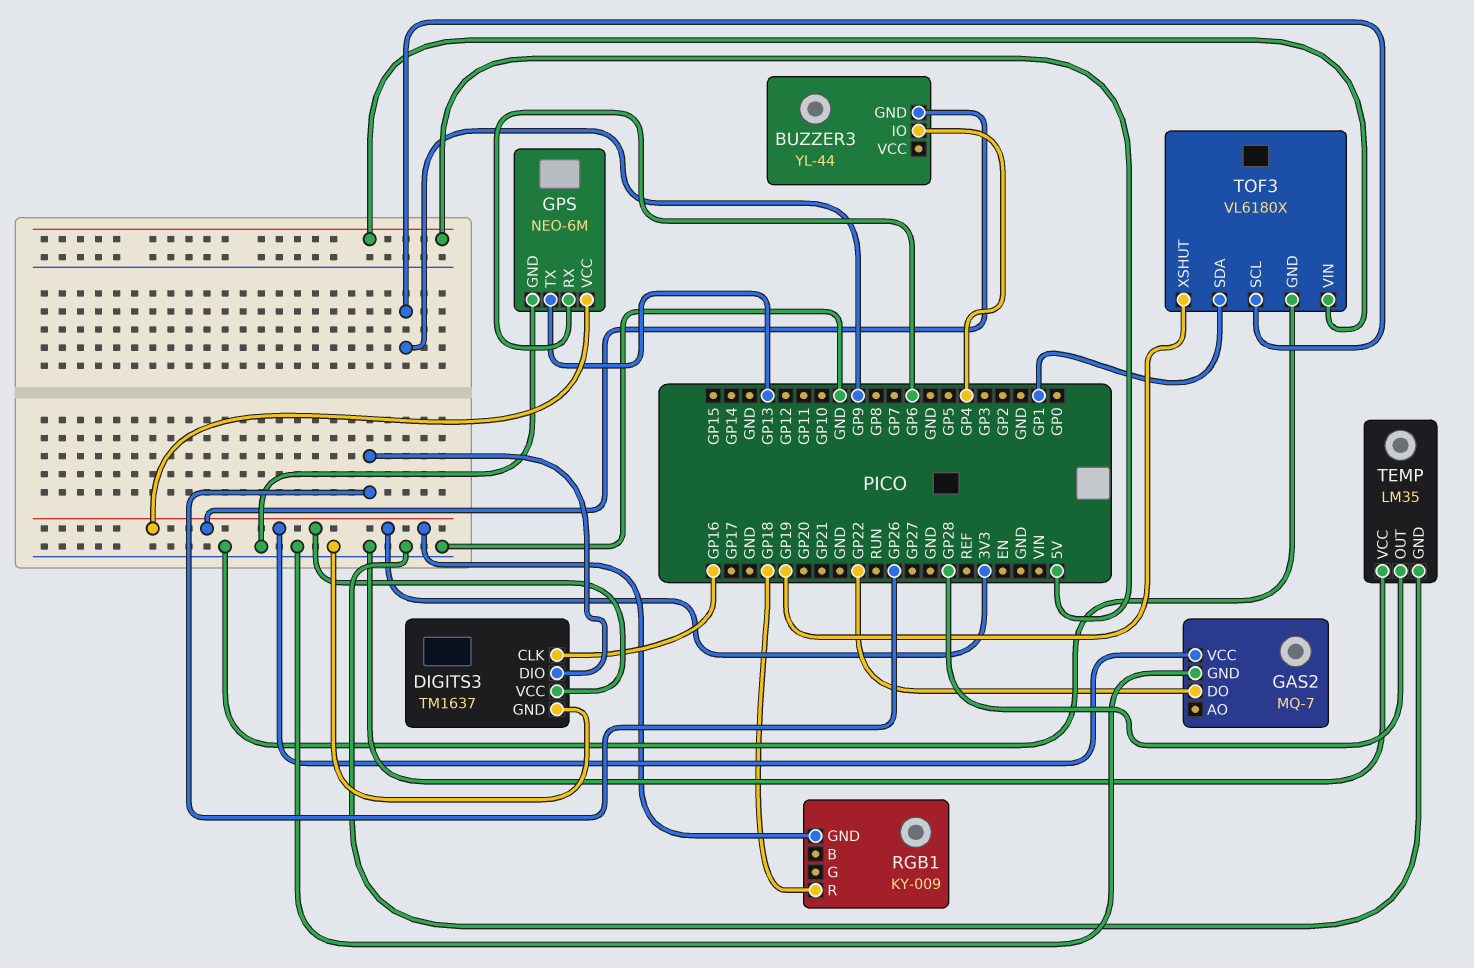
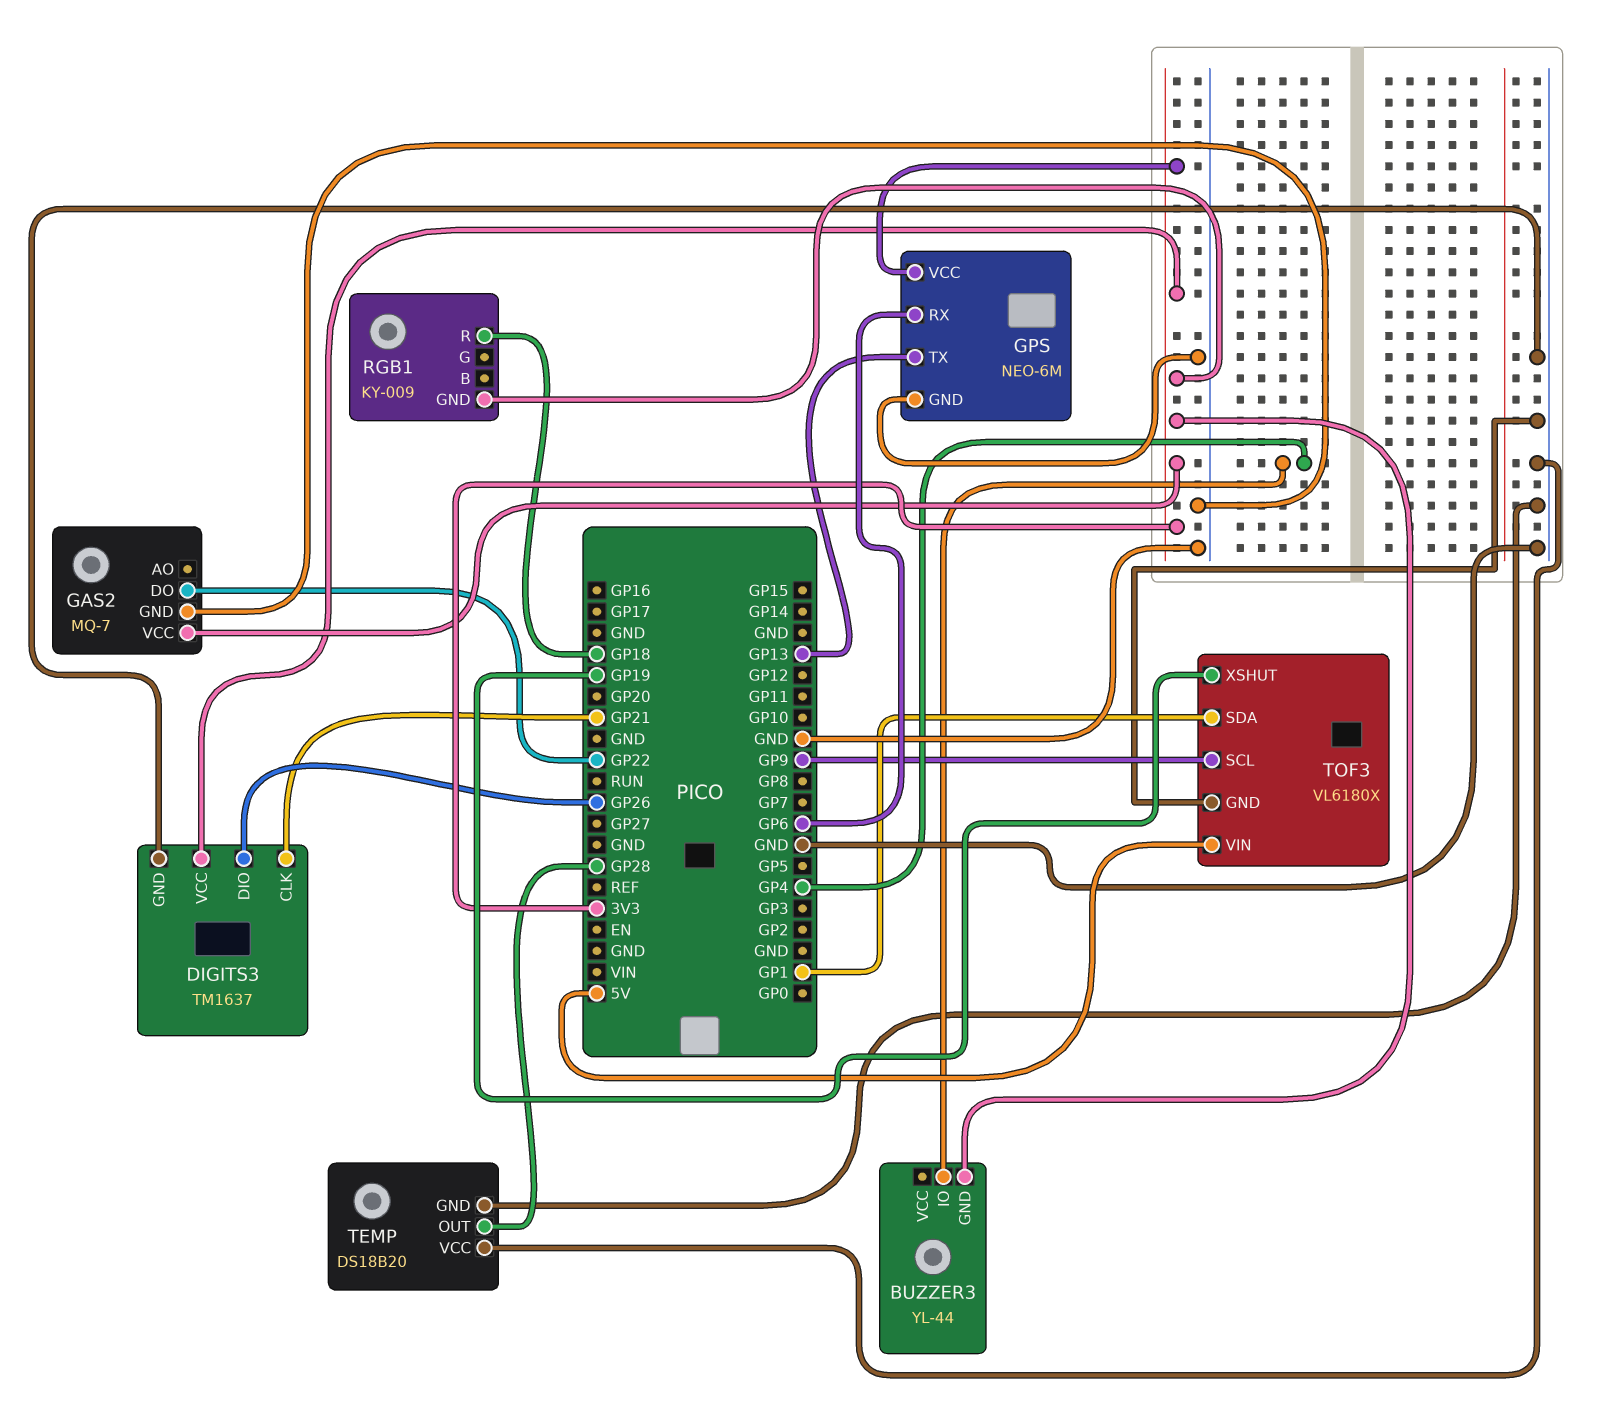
DIGITS3 pin CLK: GP16 -> GP21
TEMP: LM35 -> DS18B20

